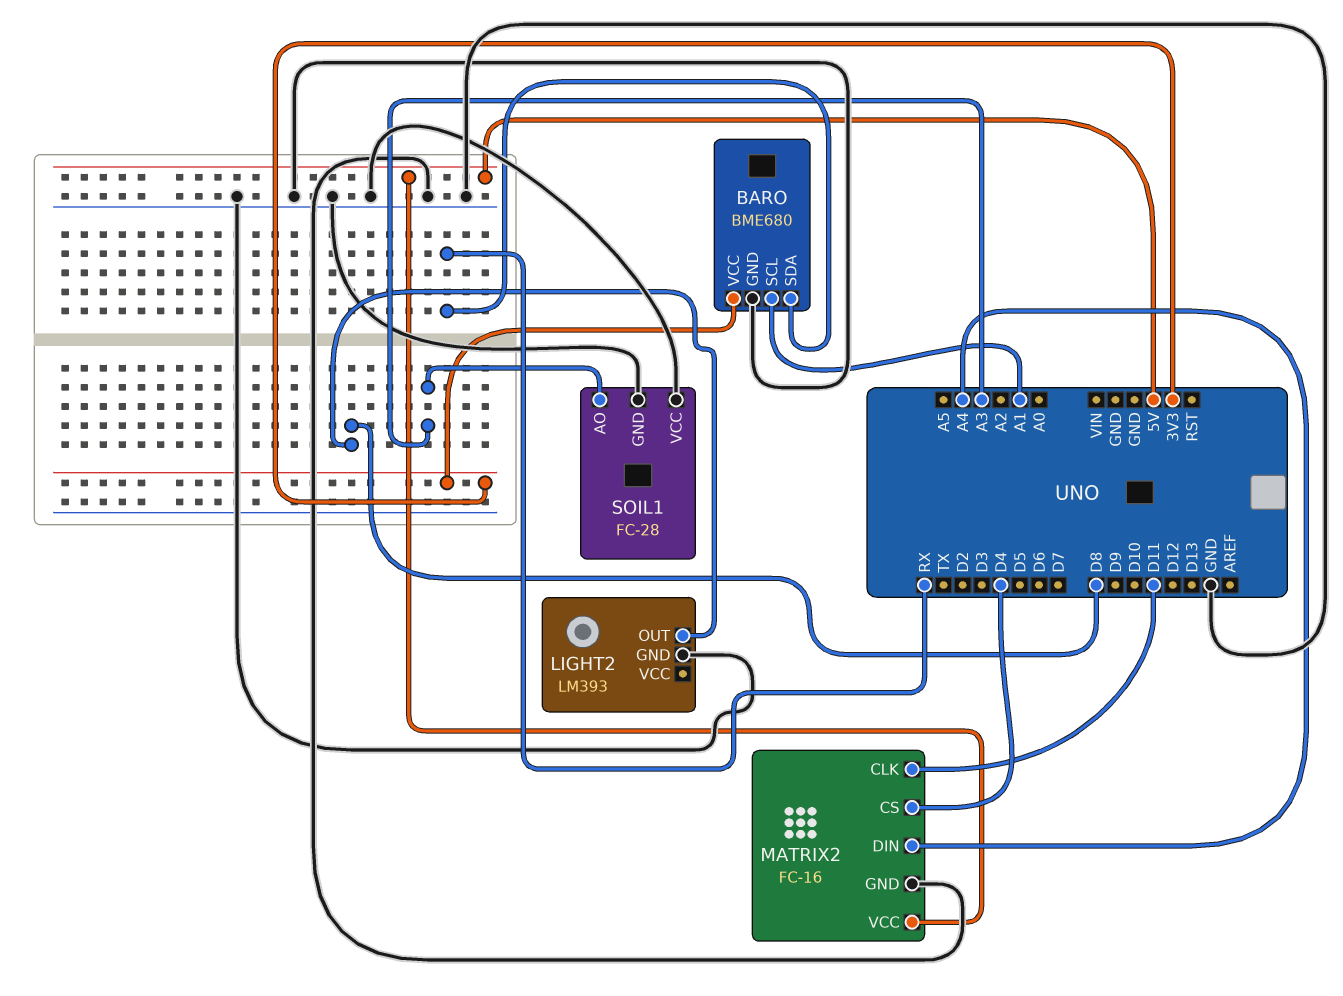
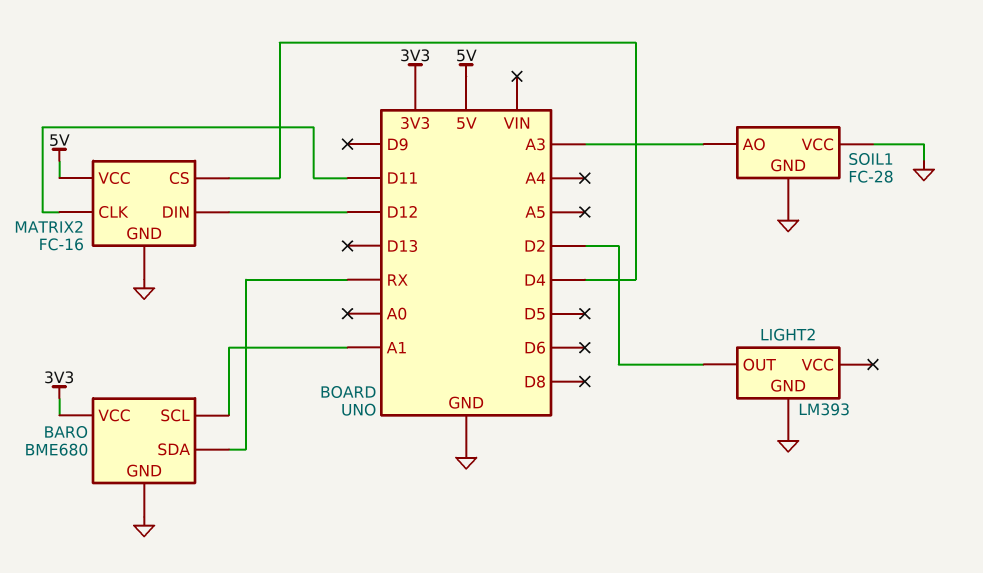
LIGHT2 pin OUT: D8 -> D2
MATRIX2 pin DIN: A4 -> D12

